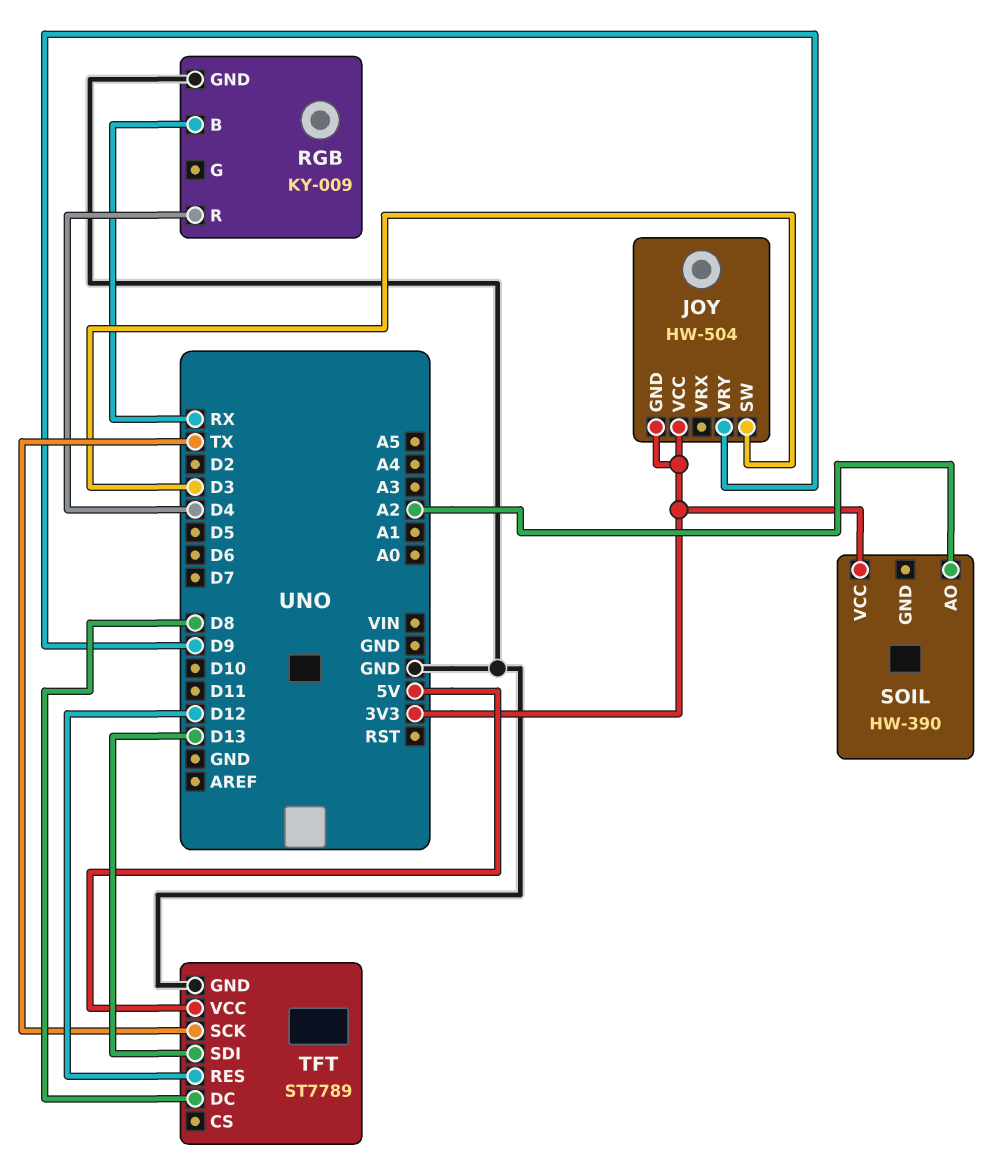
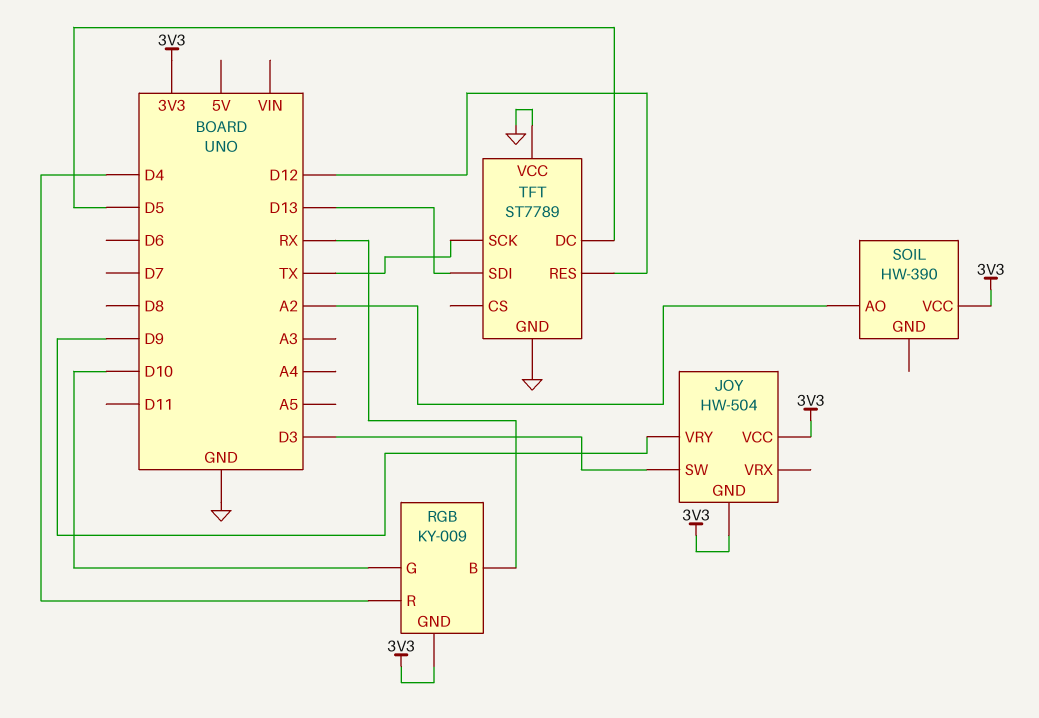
RGB pin G: none -> D10
RGB pin GND: GND -> 3V3
TFT pin DC: D8 -> D5
TFT pin VCC: 5V -> GND

